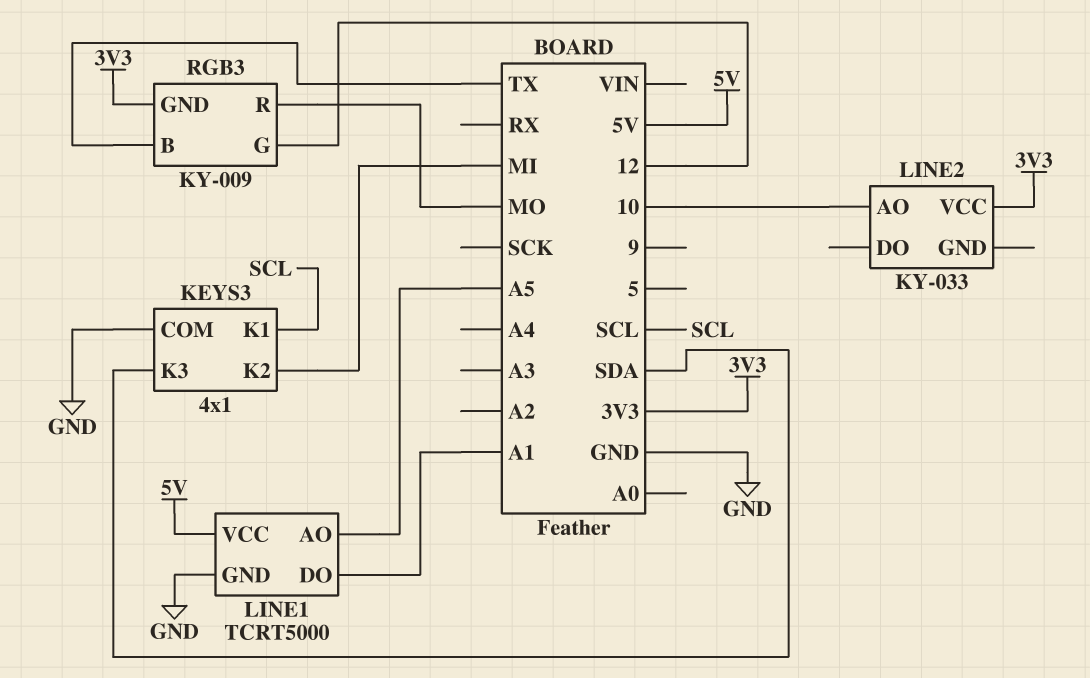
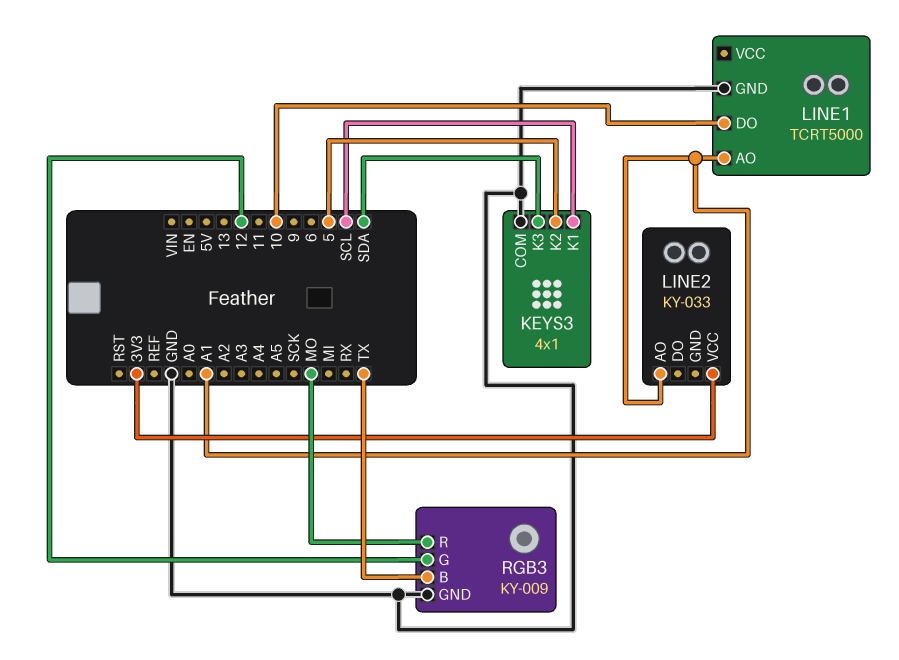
KEYS3 pin K2: MI -> 5
LINE1 pin AO: A5 -> A1
LINE1 pin DO: A1 -> 10
LINE1 pin VCC: 5V -> none
LINE2 pin AO: 10 -> A1
RGB3 pin GND: 3V3 -> GND

